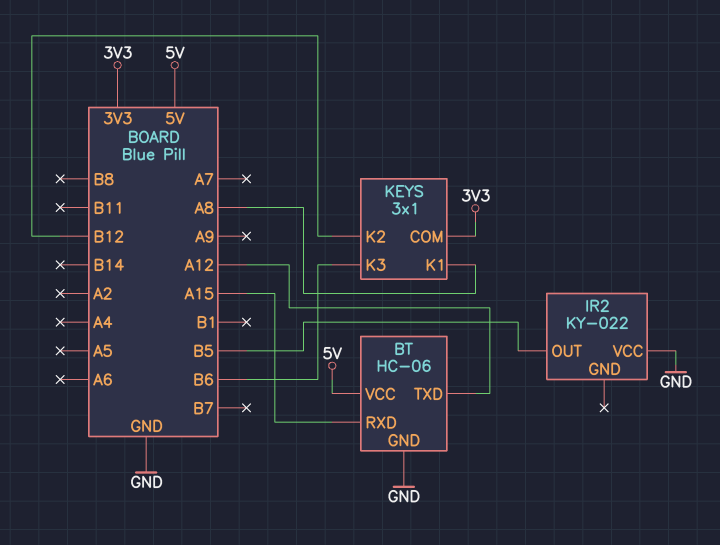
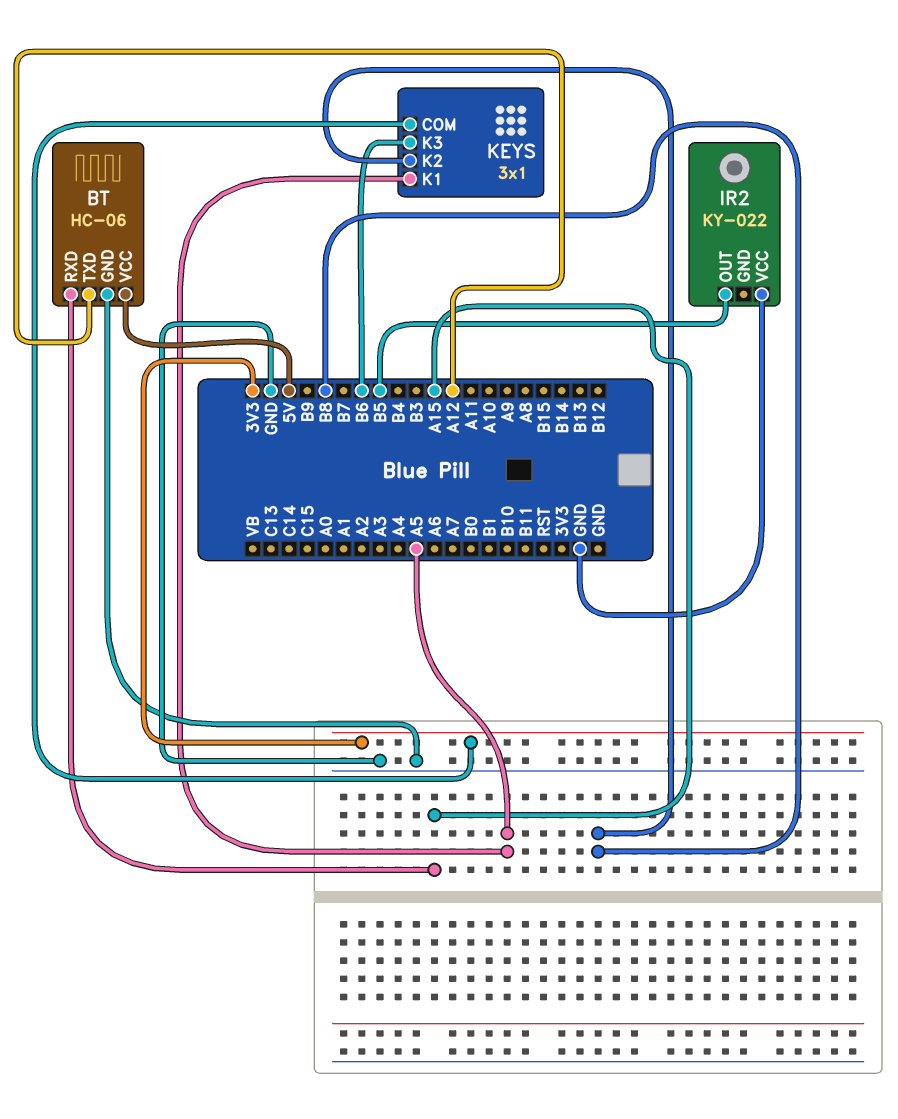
KEYS pin K1: A8 -> A5
KEYS pin K2: B12 -> B8

